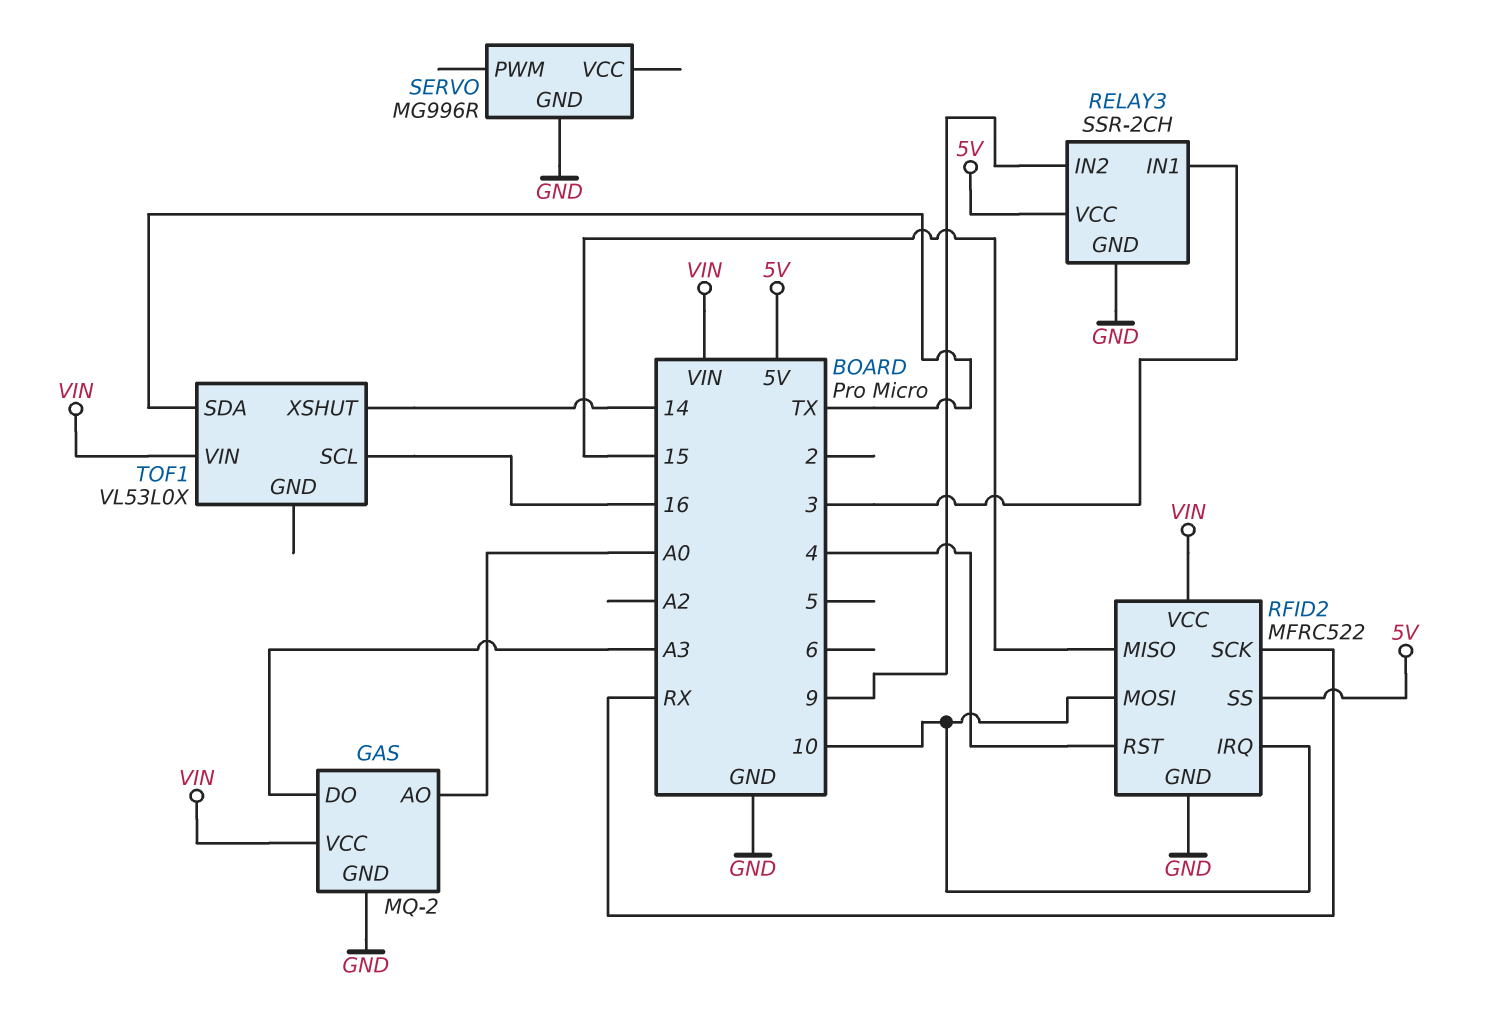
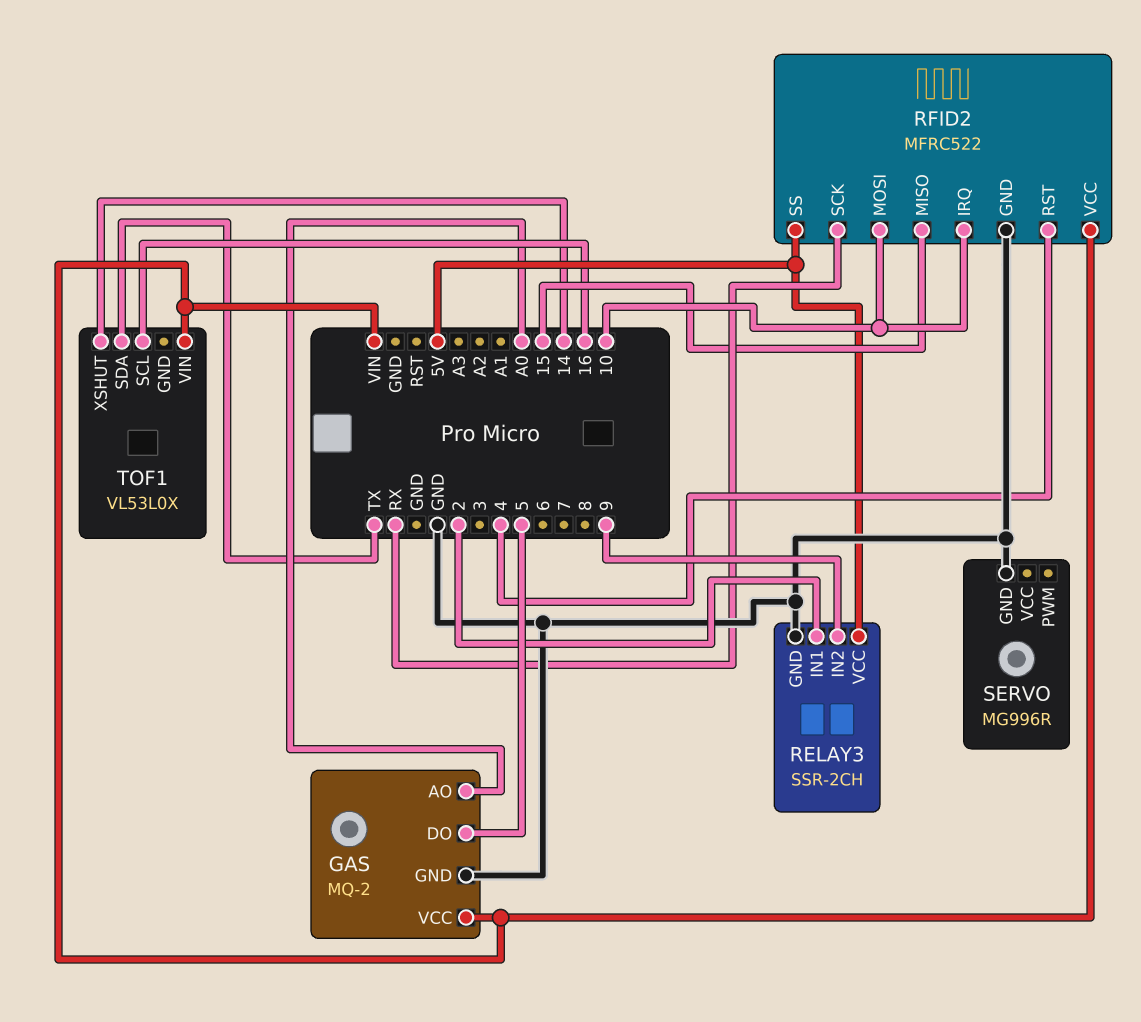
GAS pin DO: A3 -> 5
RELAY3 pin IN1: 3 -> 2

